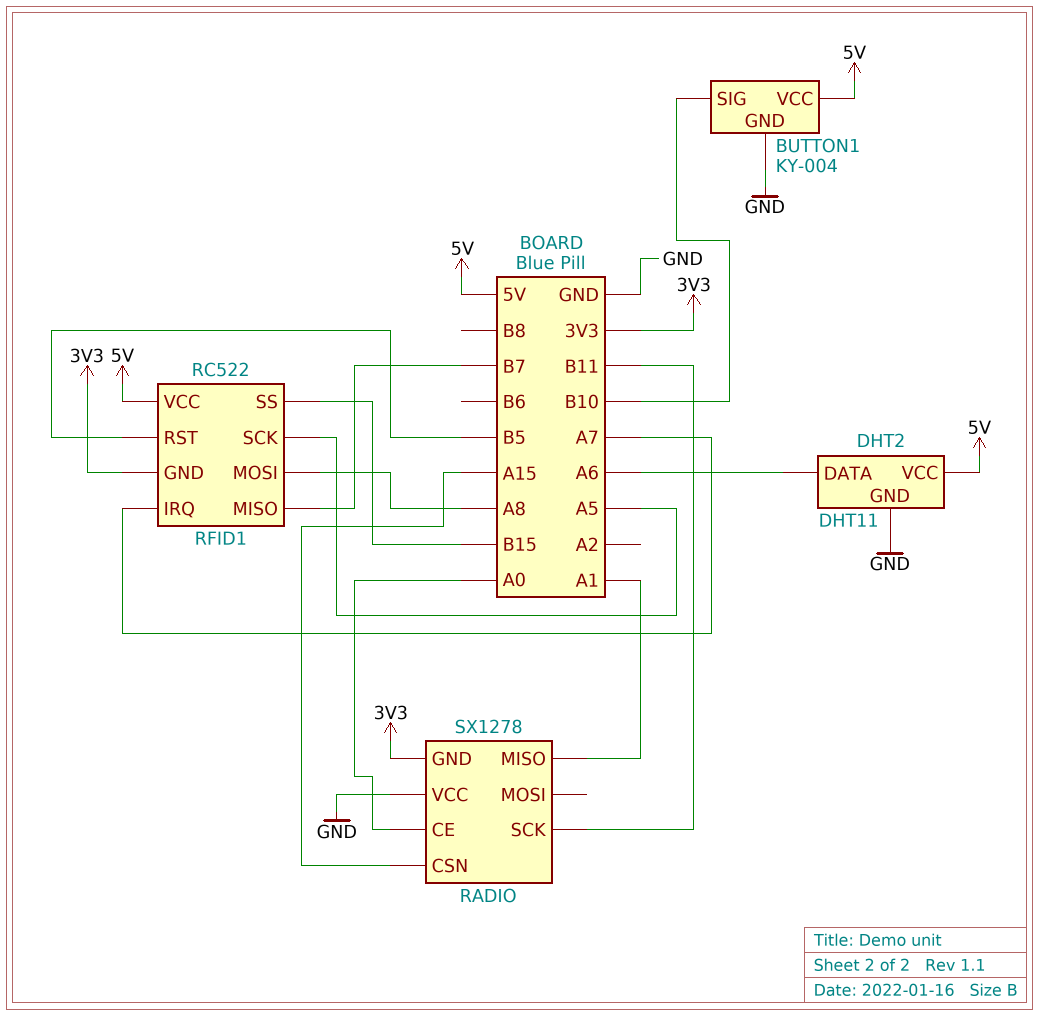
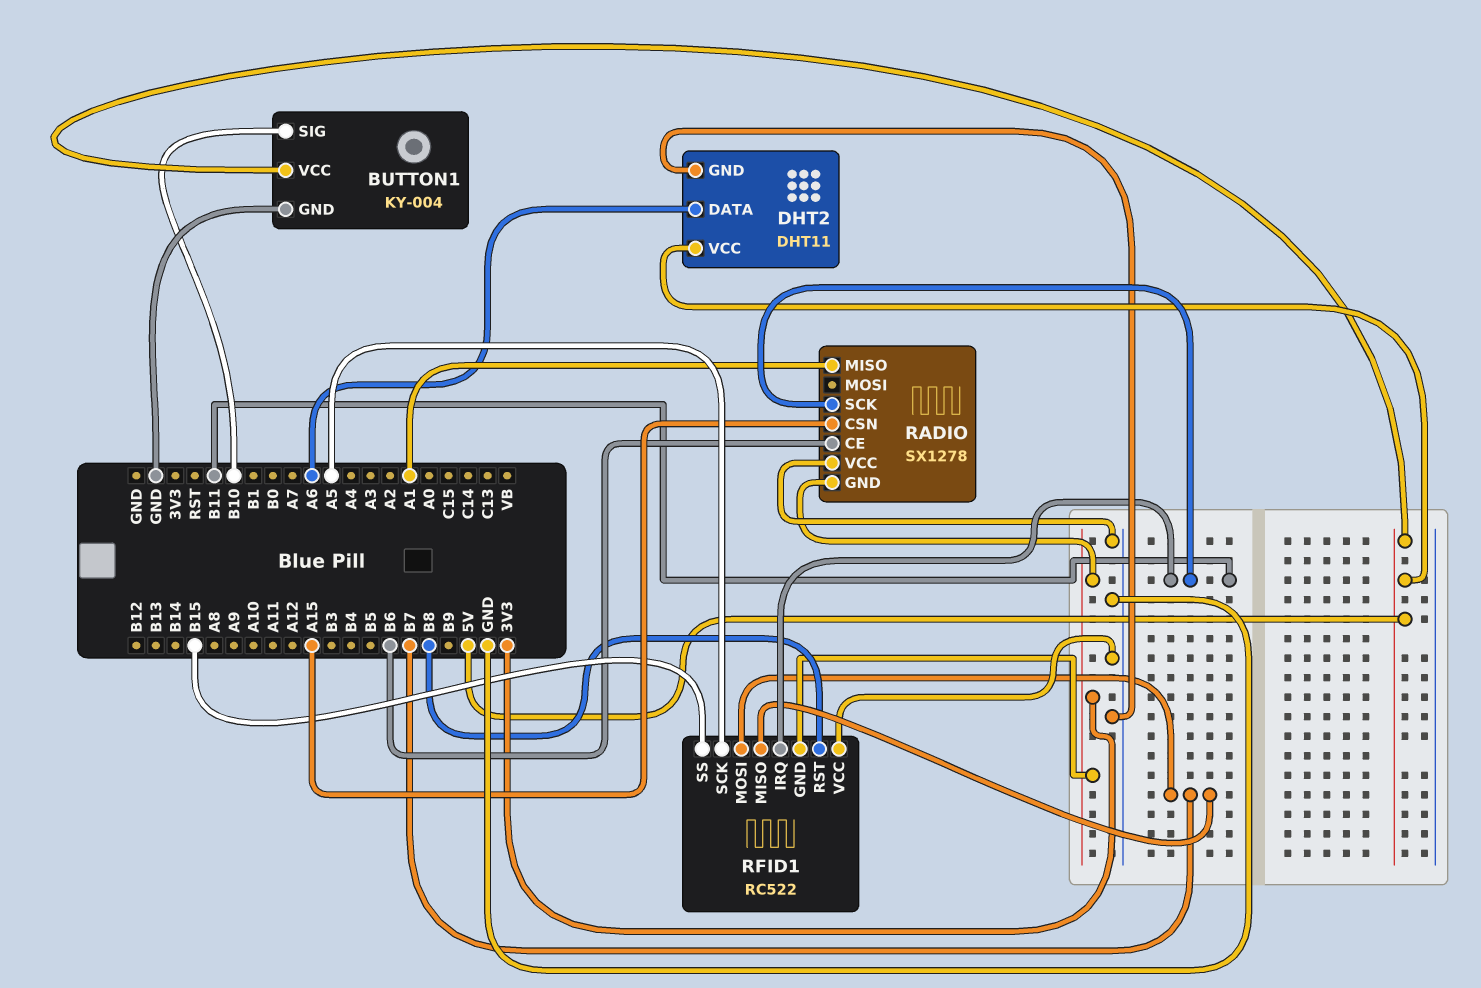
RADIO pin CE: A0 -> B6
RFID1 pin IRQ: A7 -> B11
RFID1 pin MOSI: A8 -> B7
RFID1 pin RST: B5 -> B8
RFID1 pin VCC: 5V -> GND

